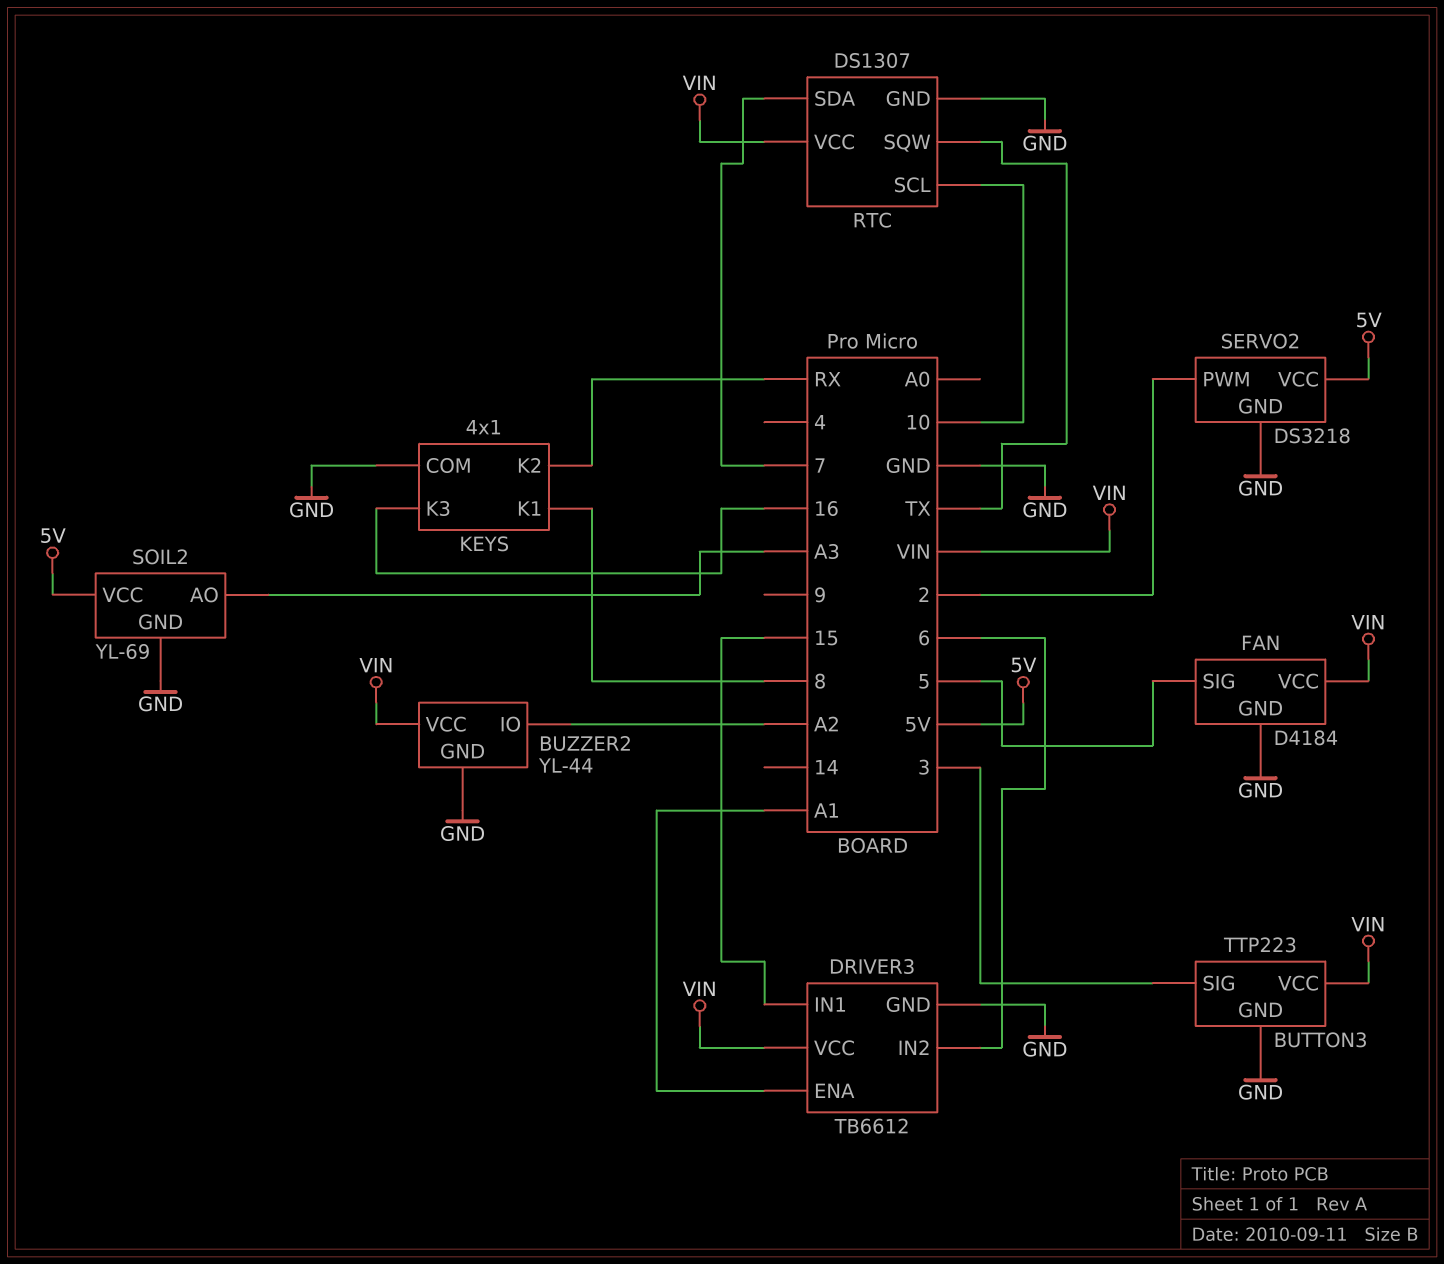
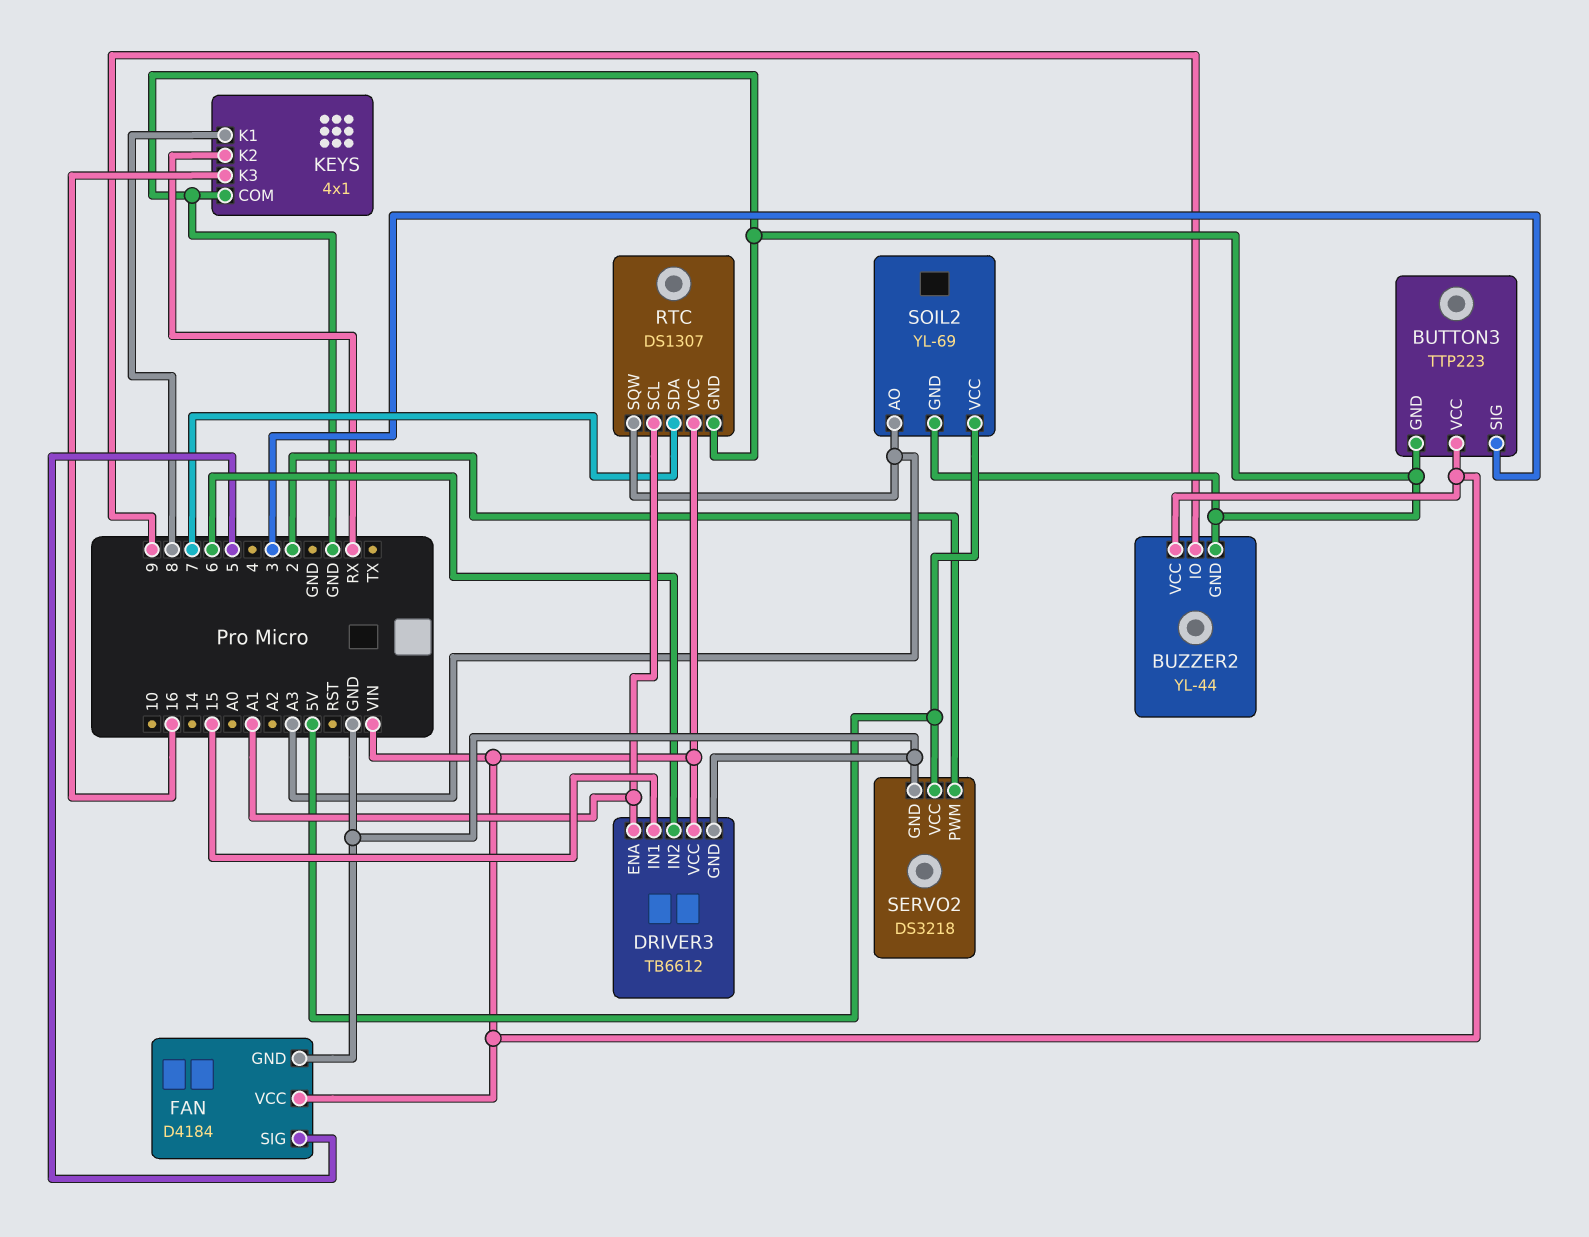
BUZZER2 pin IO: A2 -> 9
RTC pin SCL: 10 -> A1
RTC pin SQW: TX -> A3

